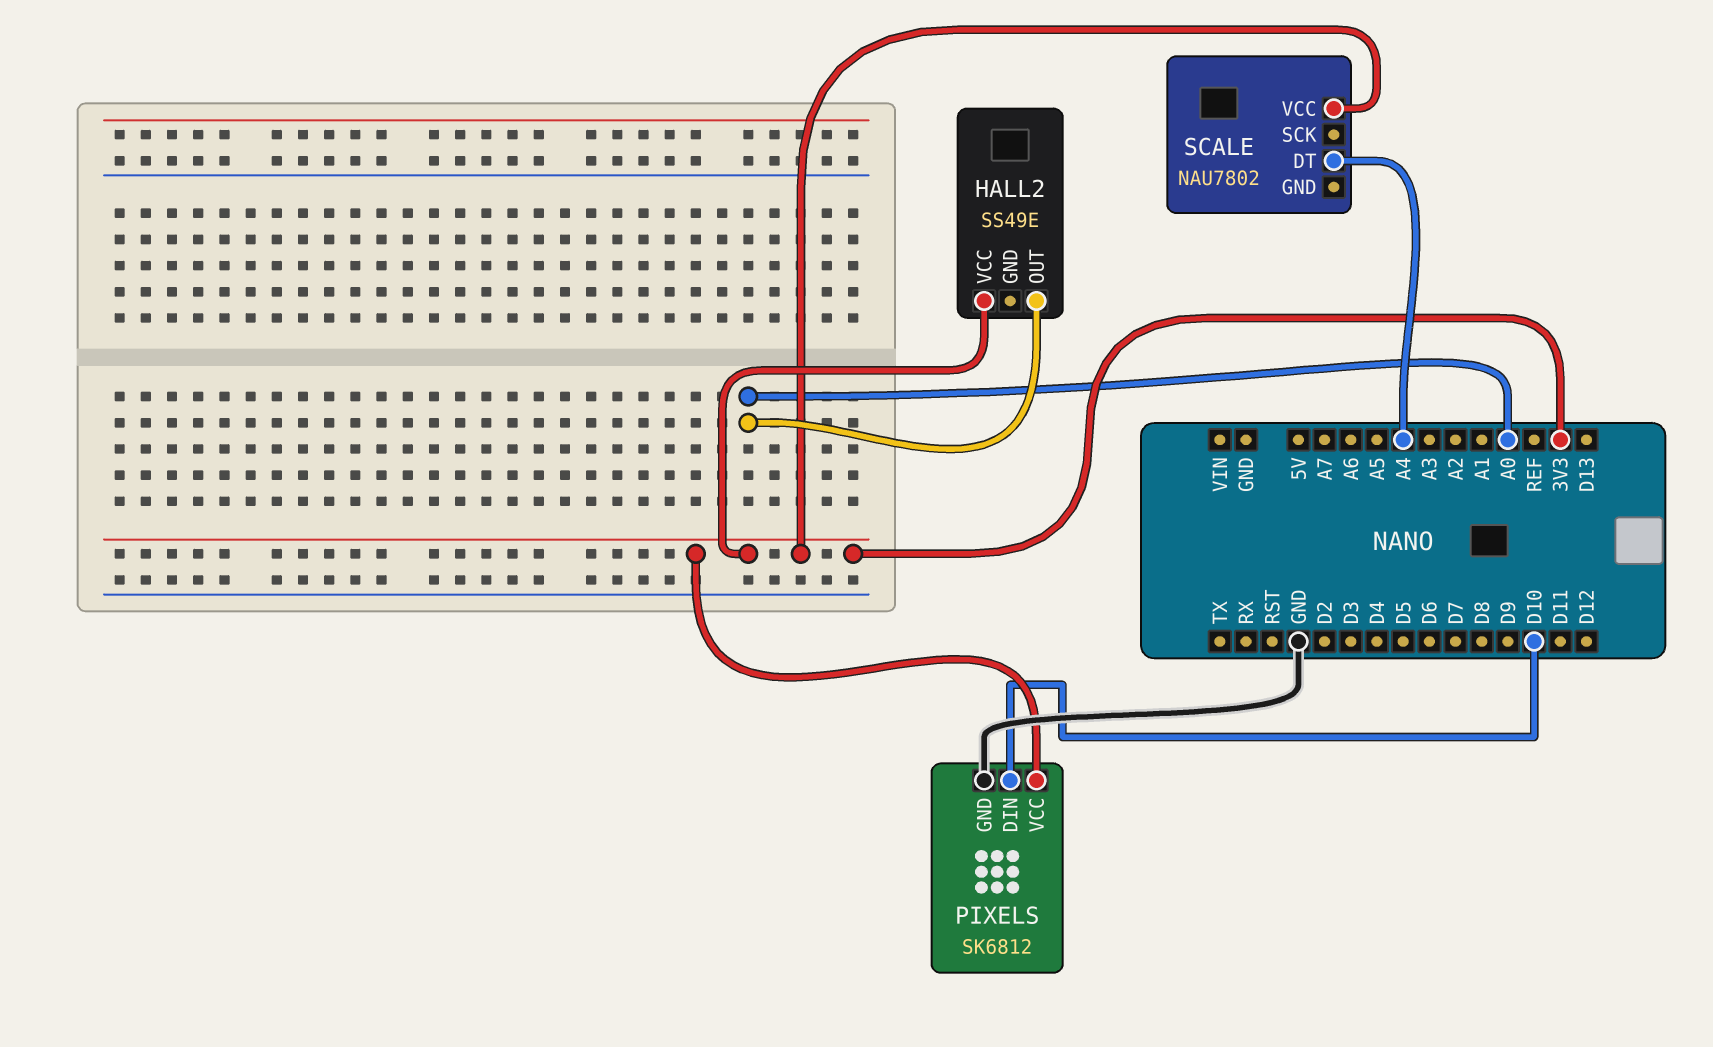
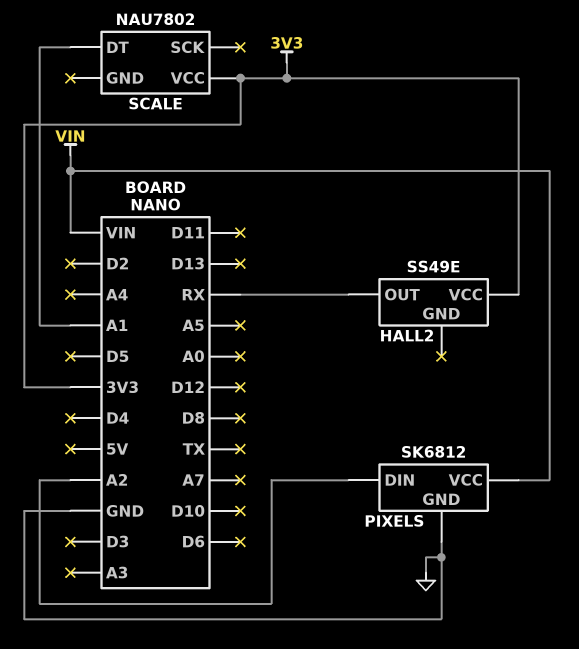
HALL2 pin OUT: A0 -> RX
PIXELS pin DIN: D10 -> A2
PIXELS pin VCC: 3V3 -> VIN
SCALE pin DT: A4 -> A1

